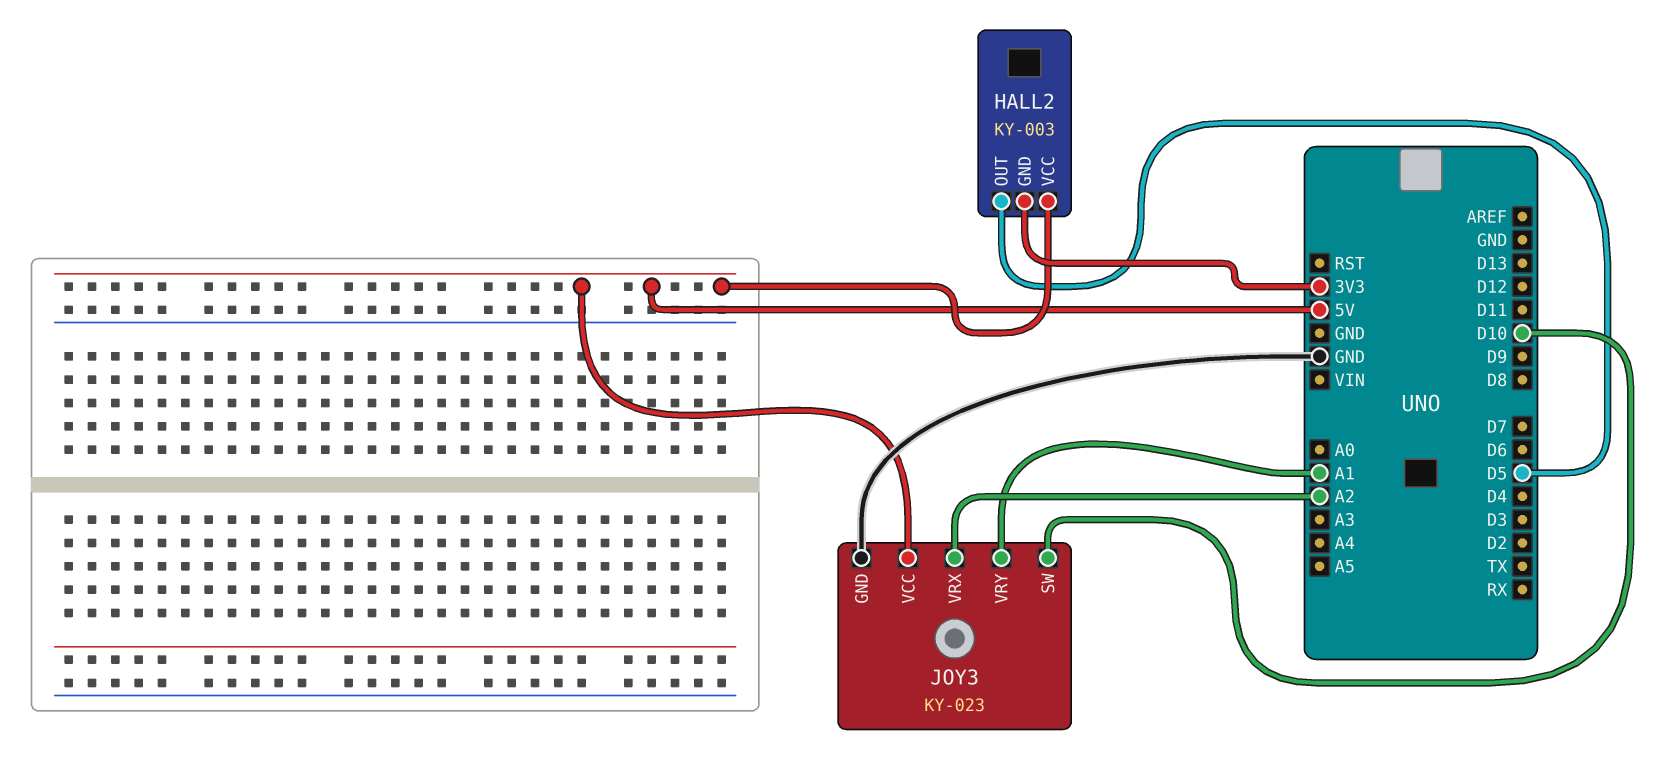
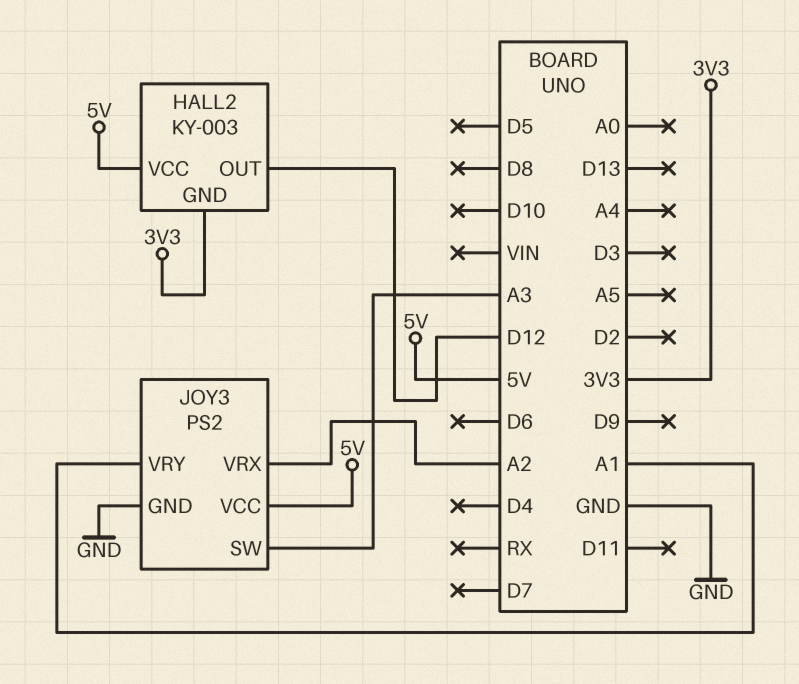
HALL2 pin OUT: D5 -> D12
JOY3: KY-023 -> PS2
JOY3 pin SW: D10 -> A3

